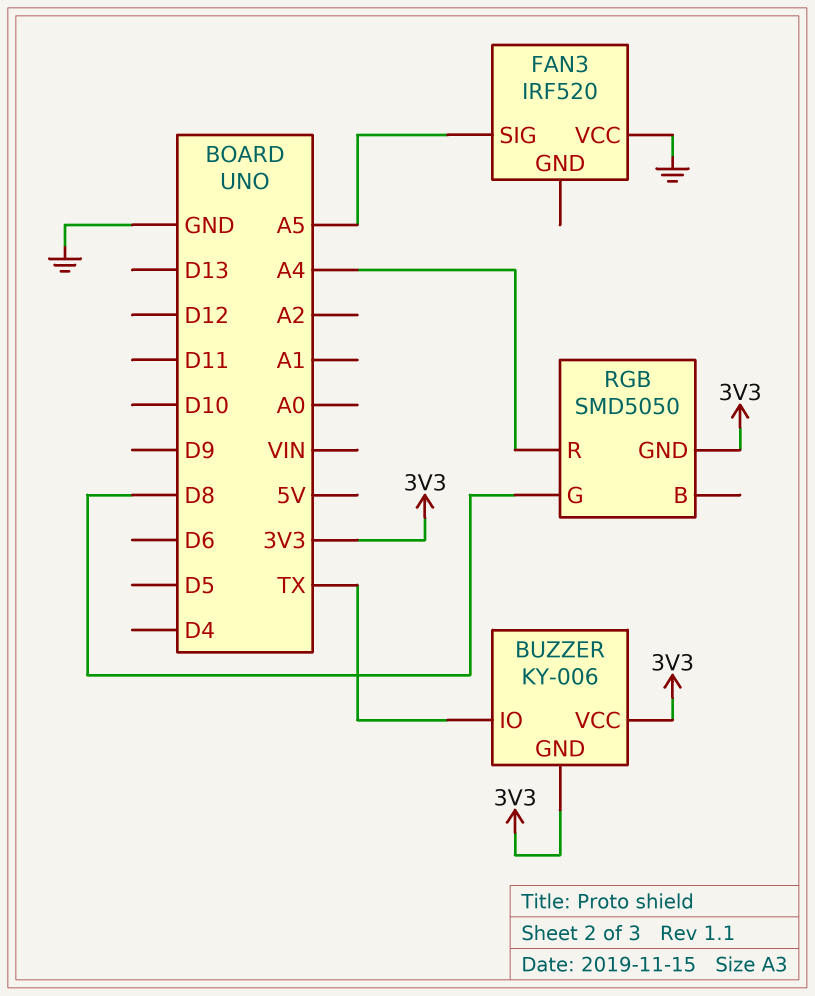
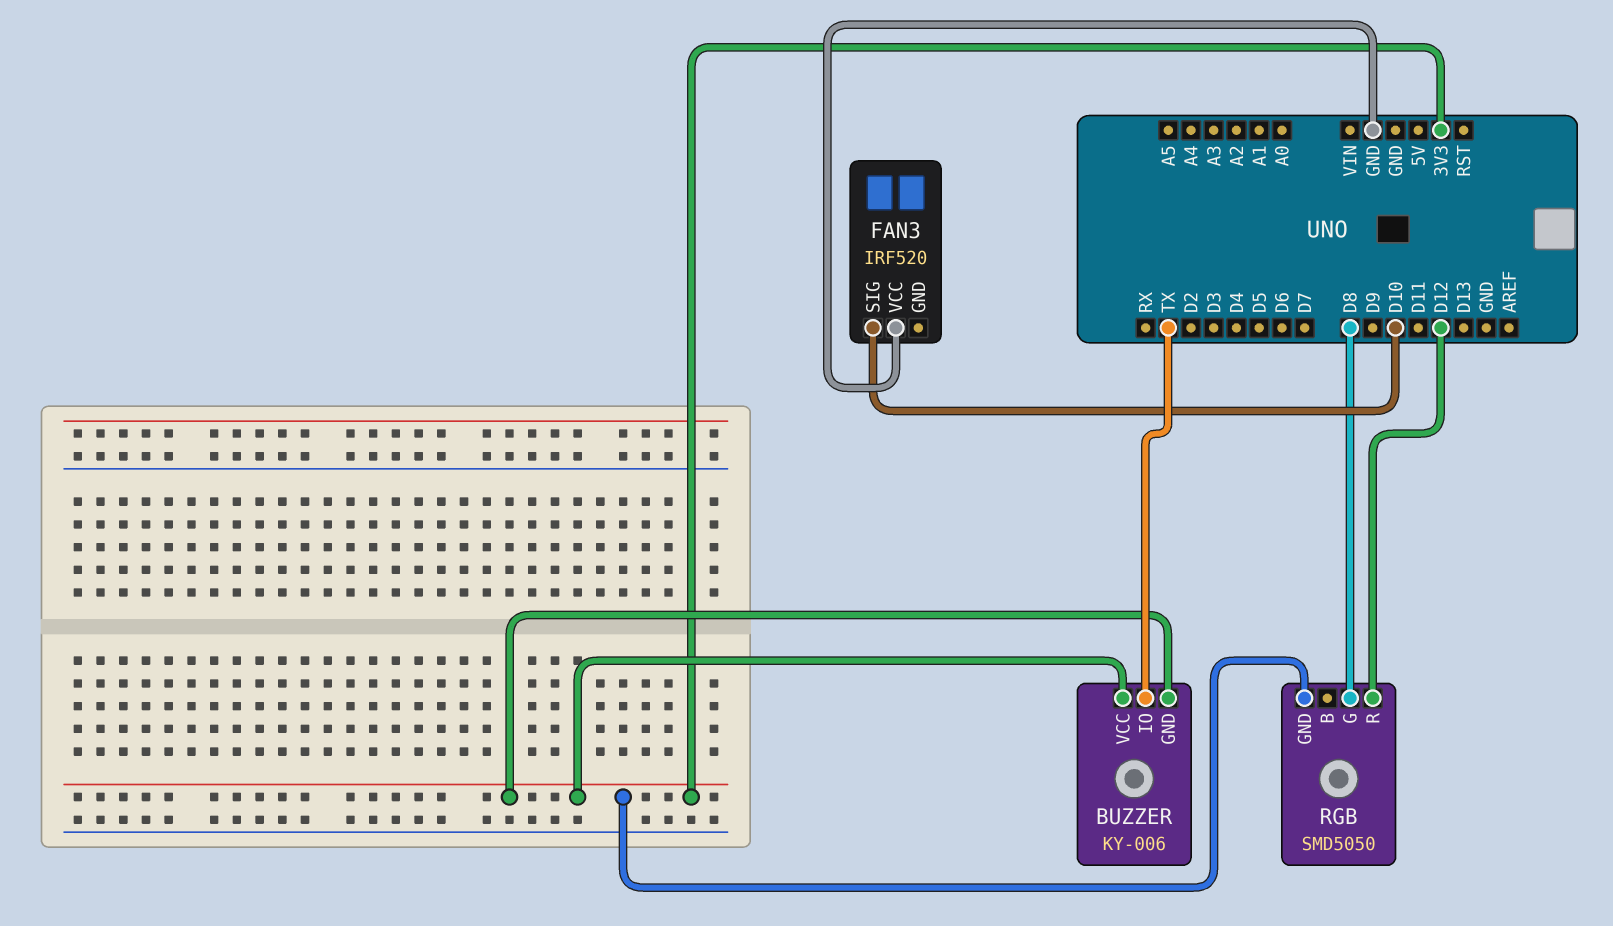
FAN3 pin SIG: A5 -> D10
RGB pin R: A4 -> D12

